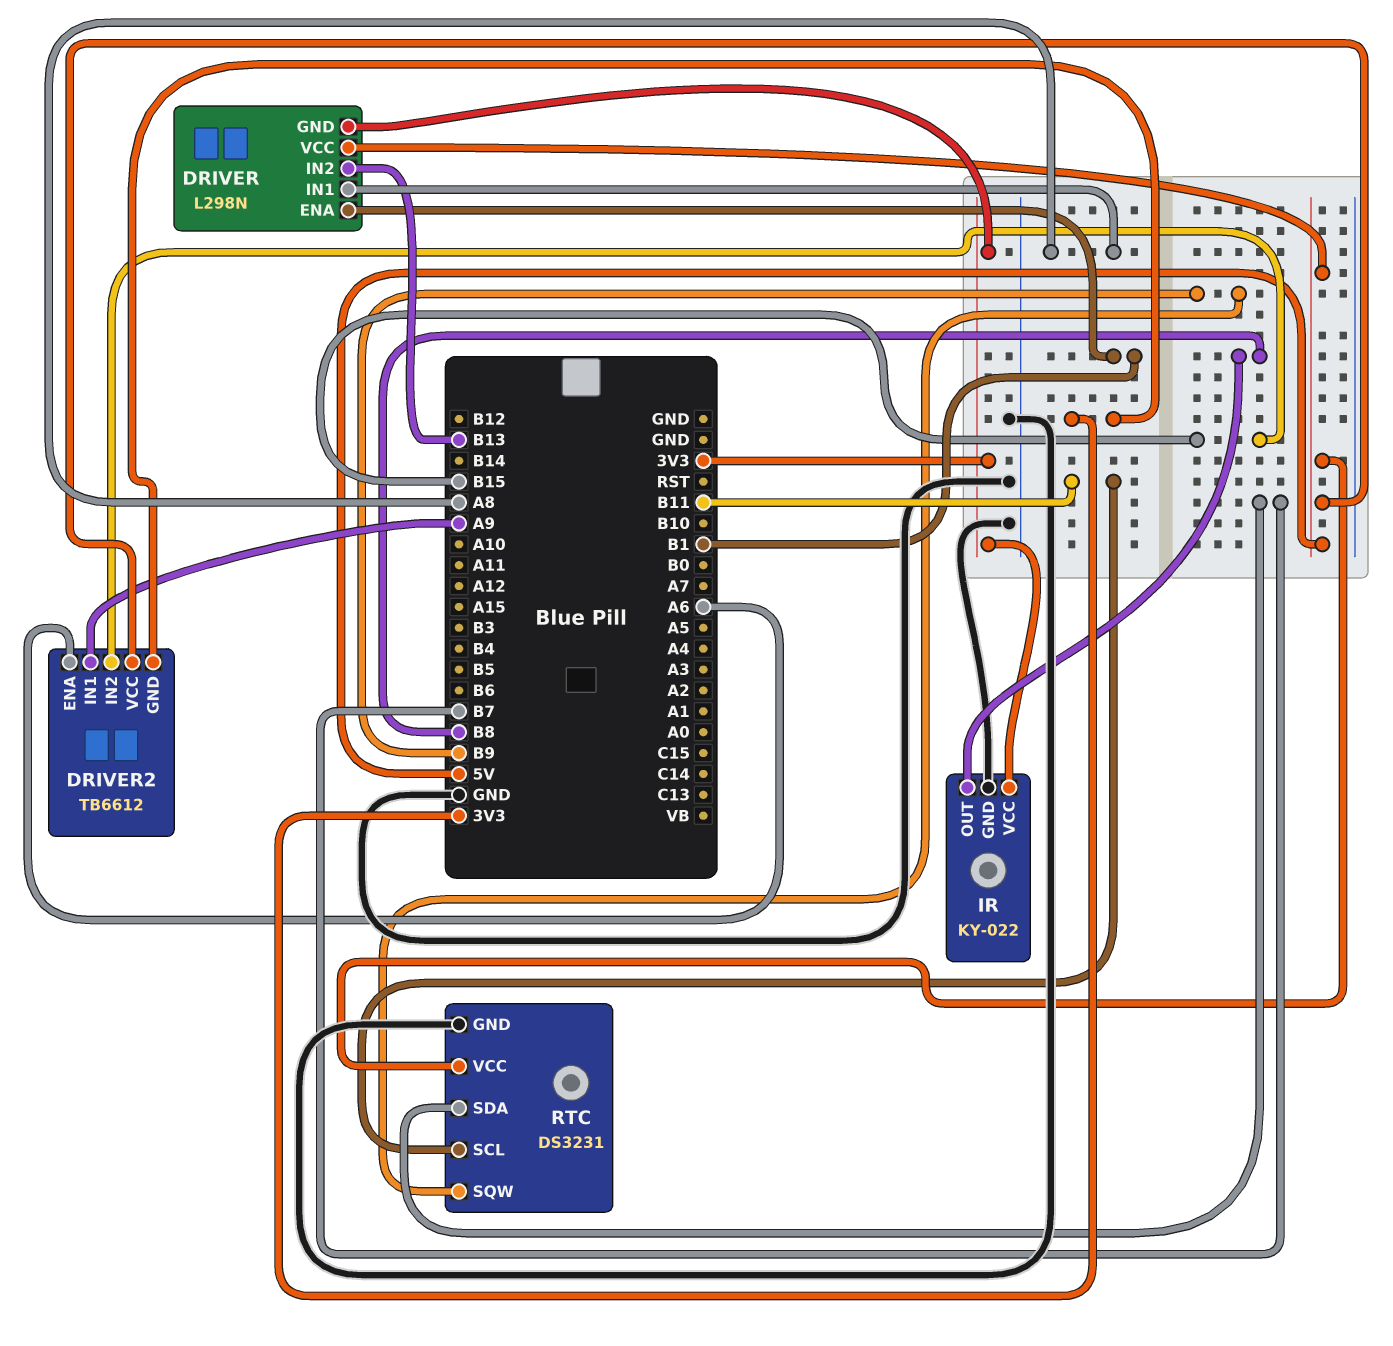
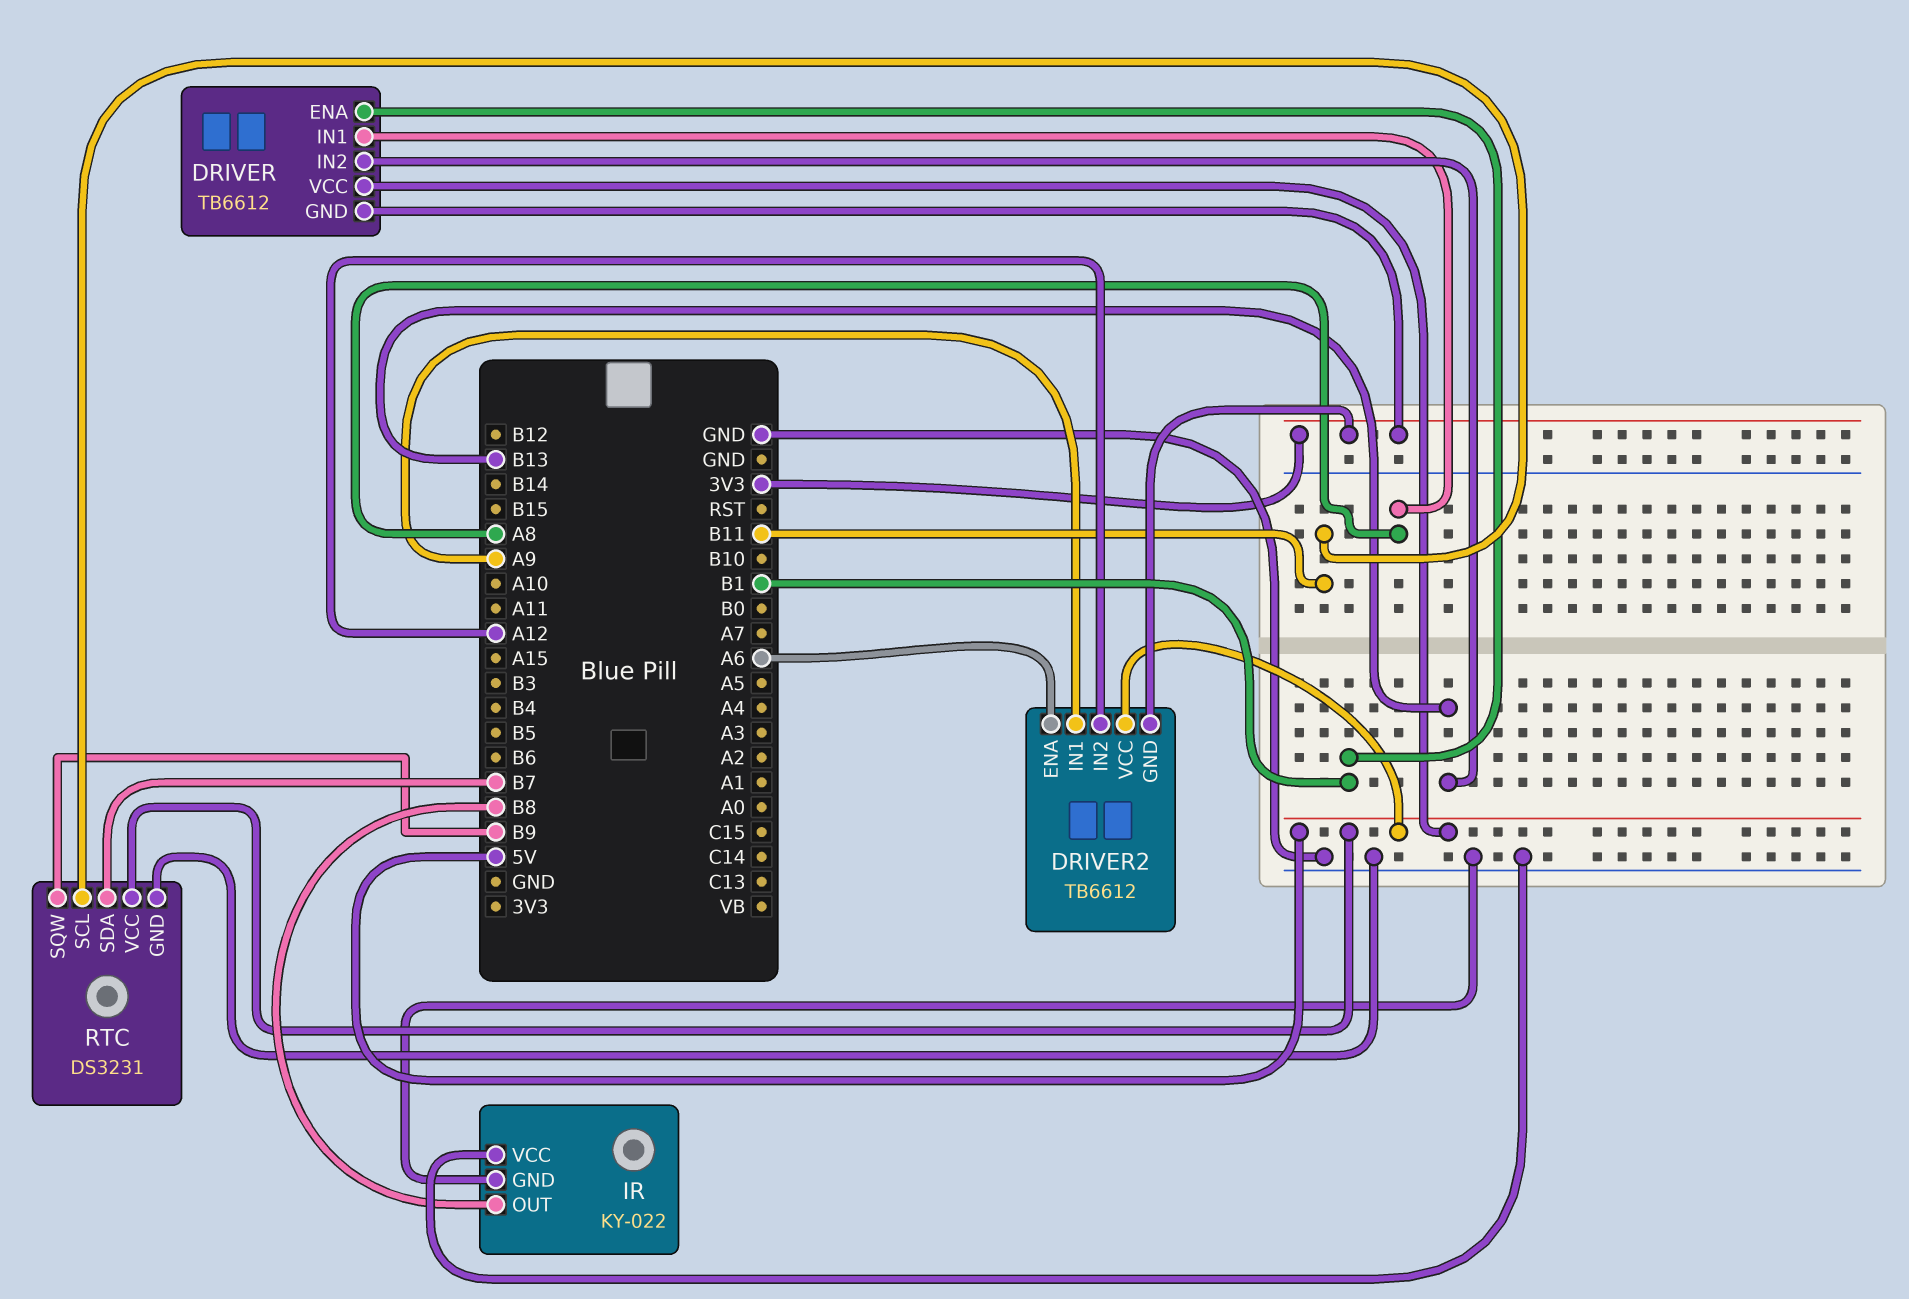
DRIVER: L298N -> TB6612
DRIVER2 pin IN2: B15 -> A12
IR pin VCC: 3V3 -> GND

